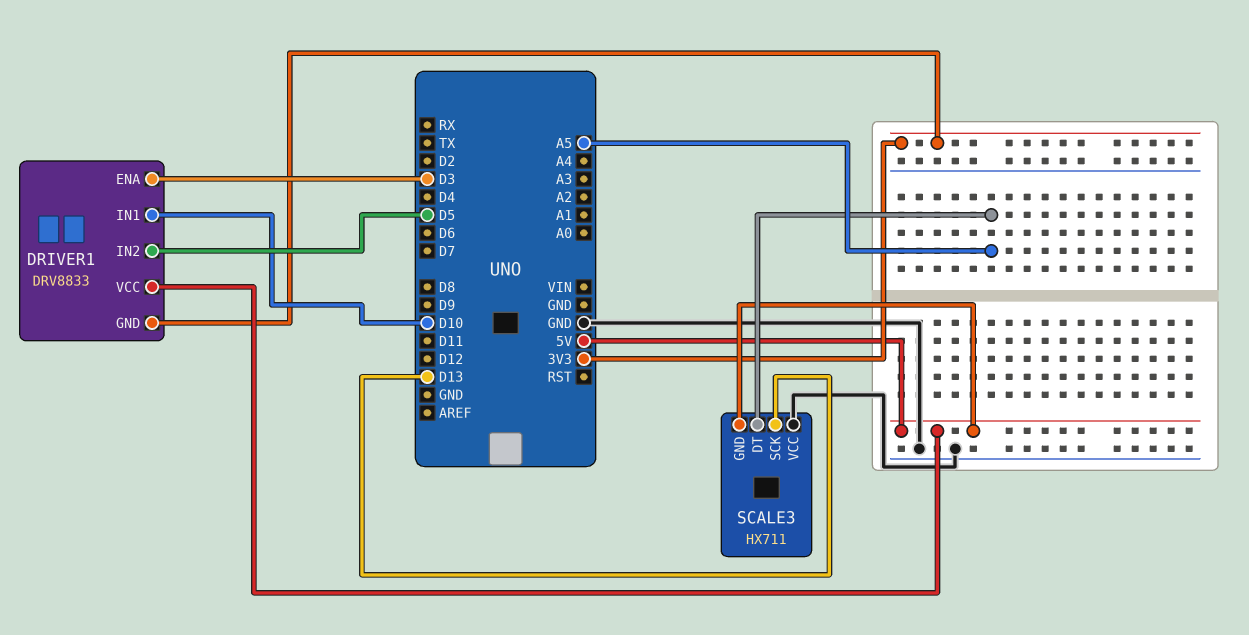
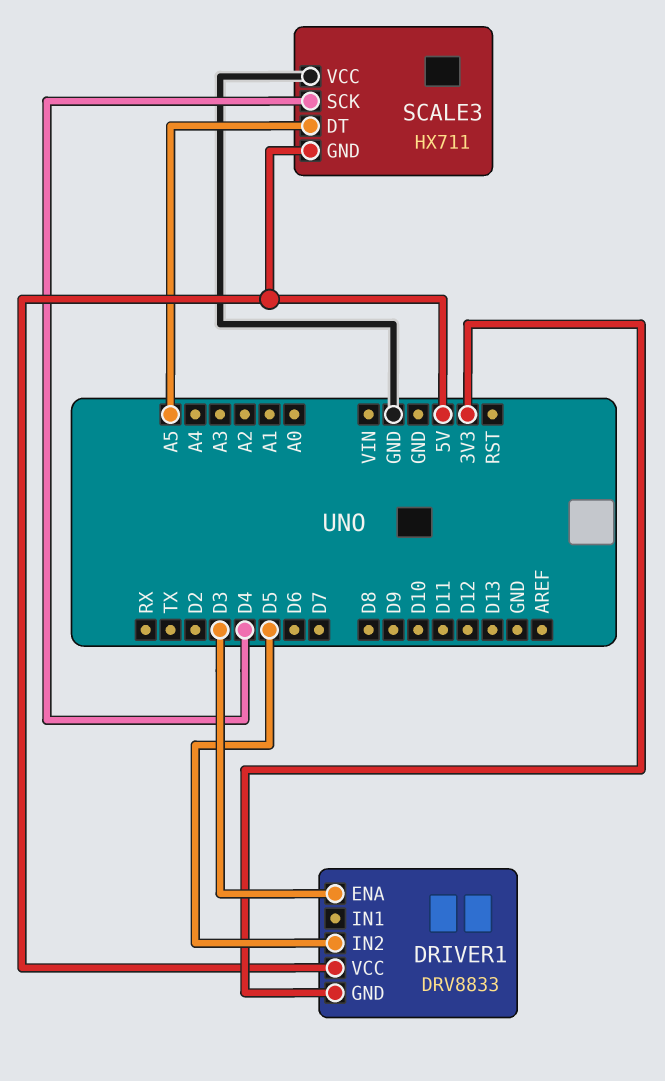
DRIVER1 pin IN1: D10 -> none
SCALE3 pin SCK: D13 -> D4

